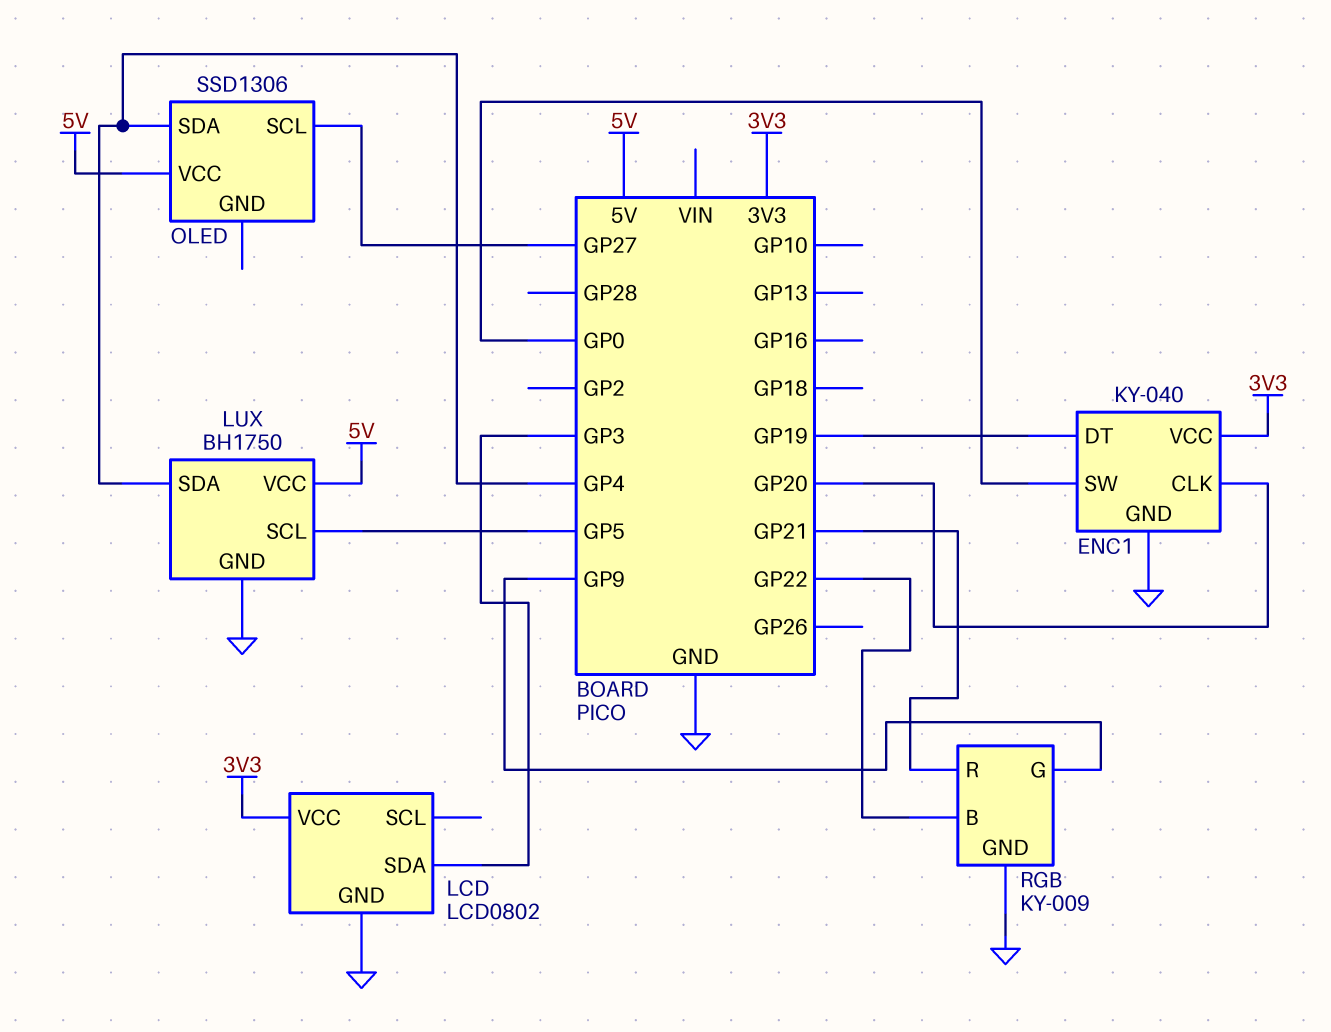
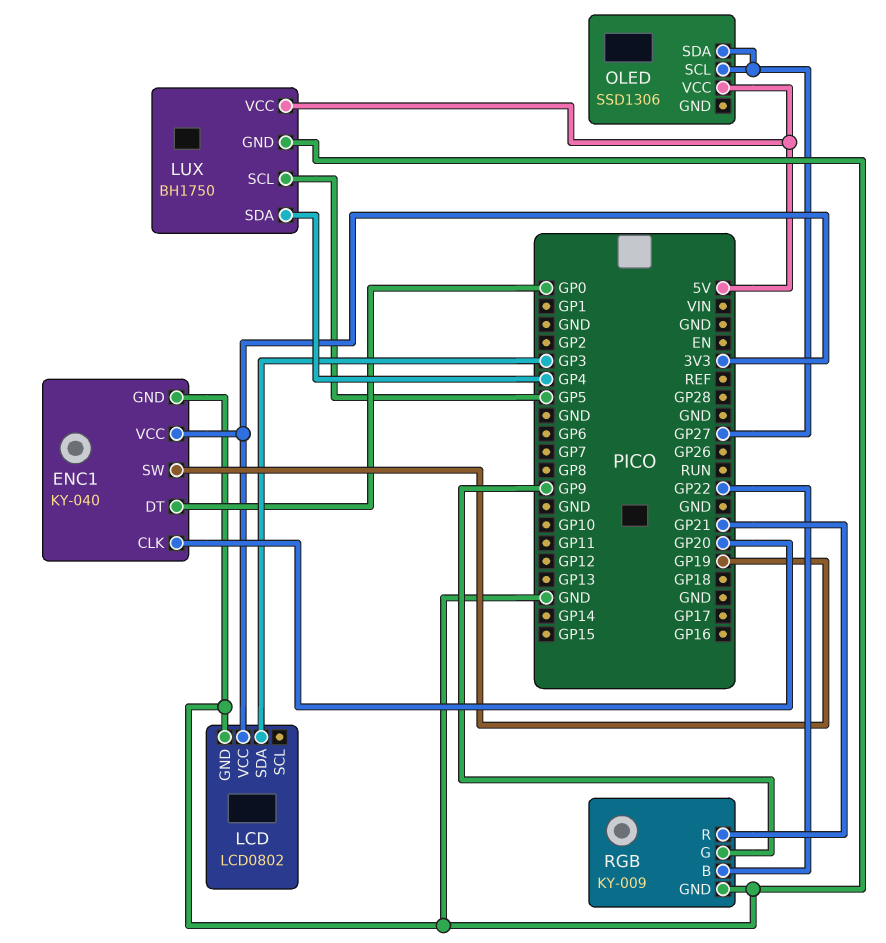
ENC1 pin DT: GP19 -> GP0
ENC1 pin SW: GP0 -> GP19
OLED pin SDA: GP4 -> GP27

